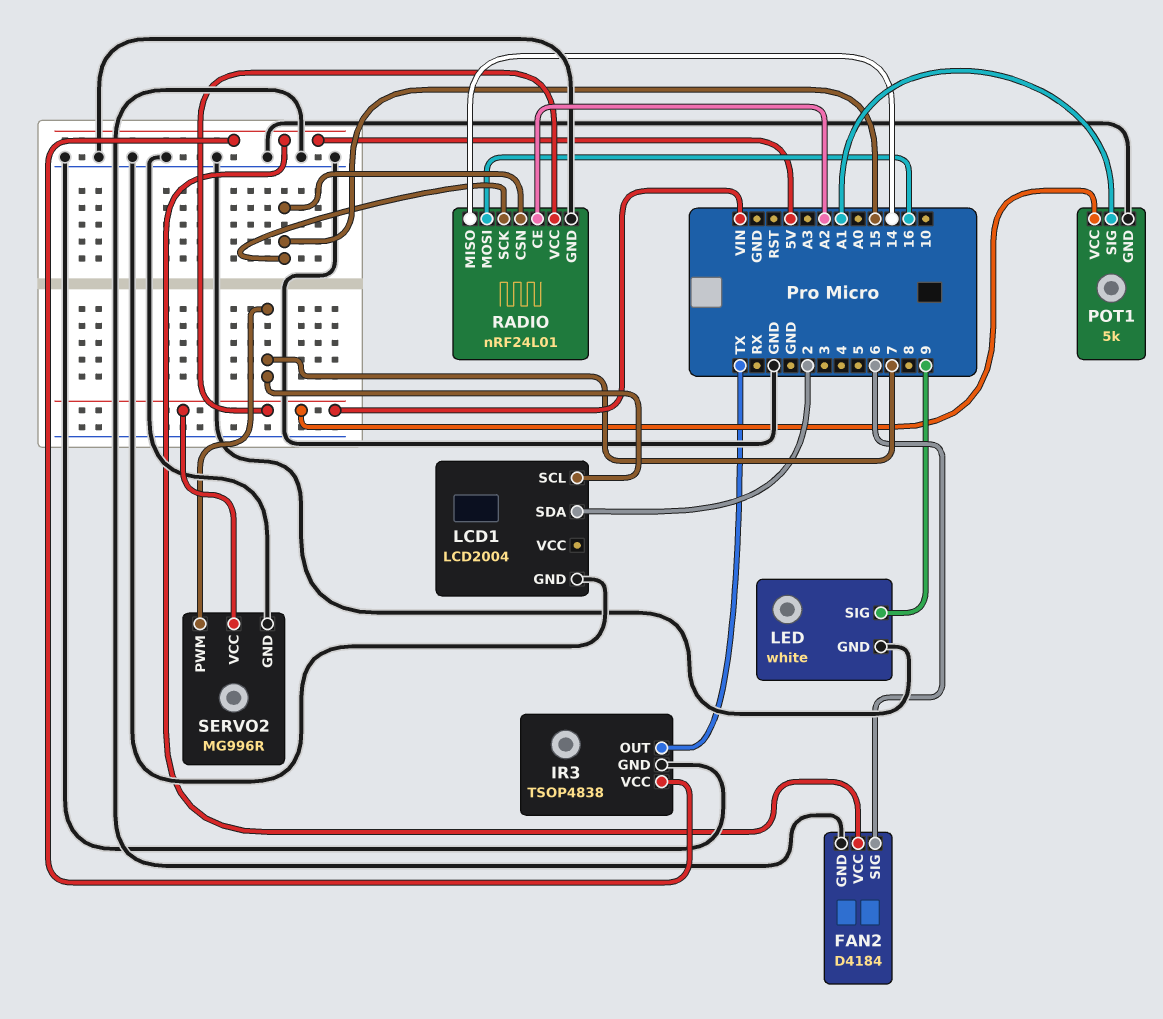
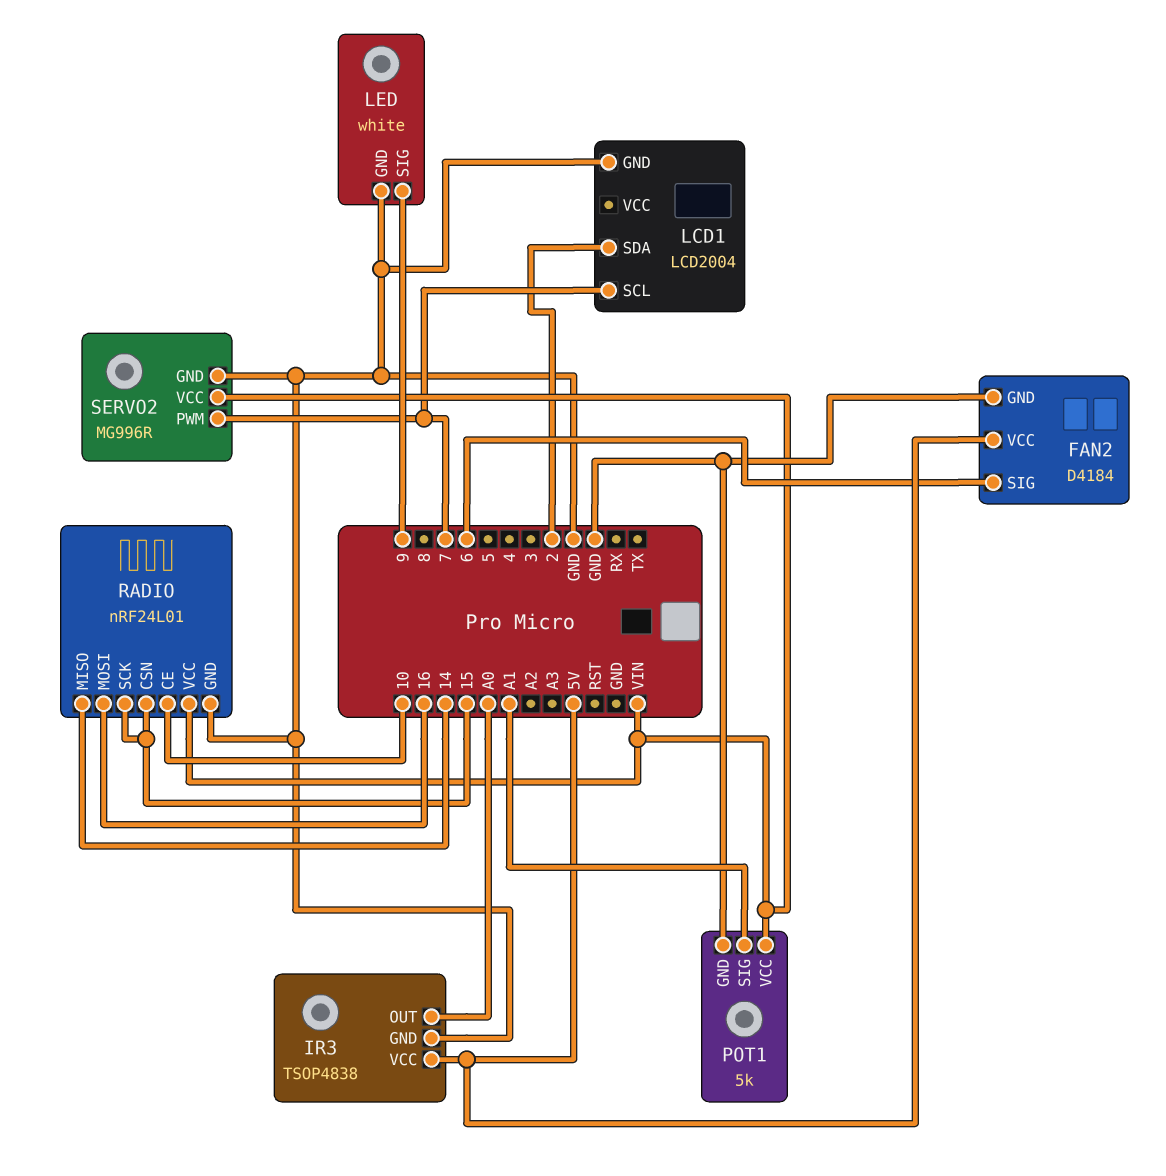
IR3 pin OUT: TX -> A0
RADIO pin CE: A2 -> 10

